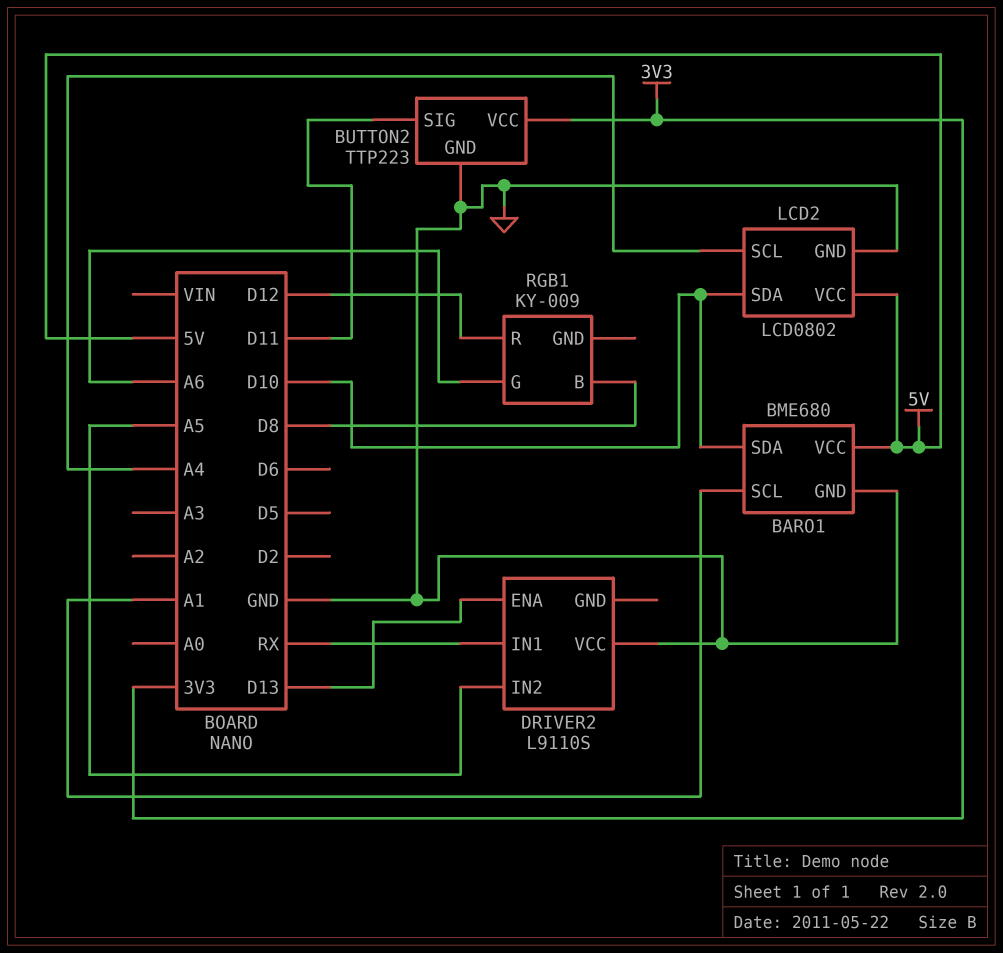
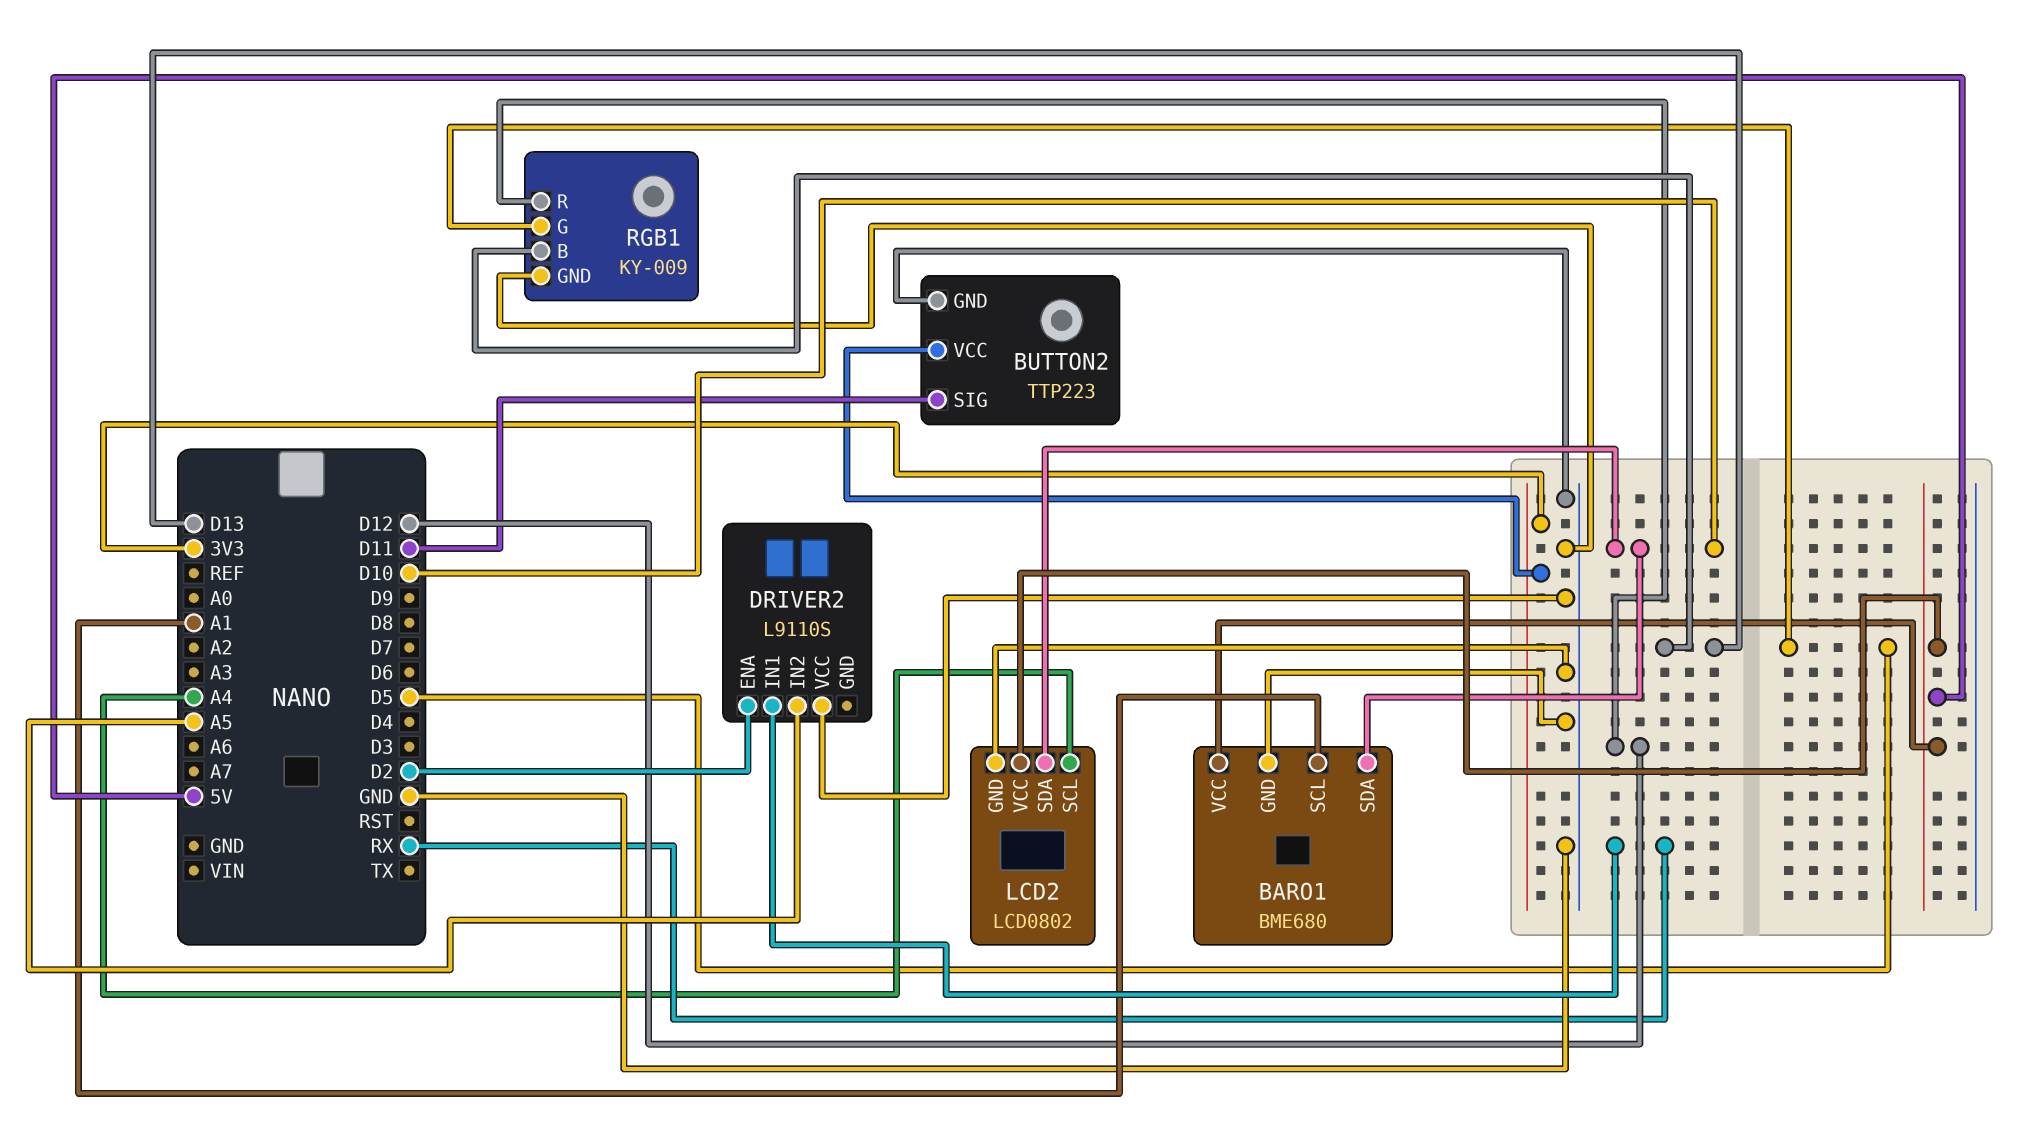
DRIVER2 pin ENA: D13 -> D2
RGB1 pin B: D8 -> D13
RGB1 pin G: A6 -> D5
RGB1 pin GND: none -> GND

